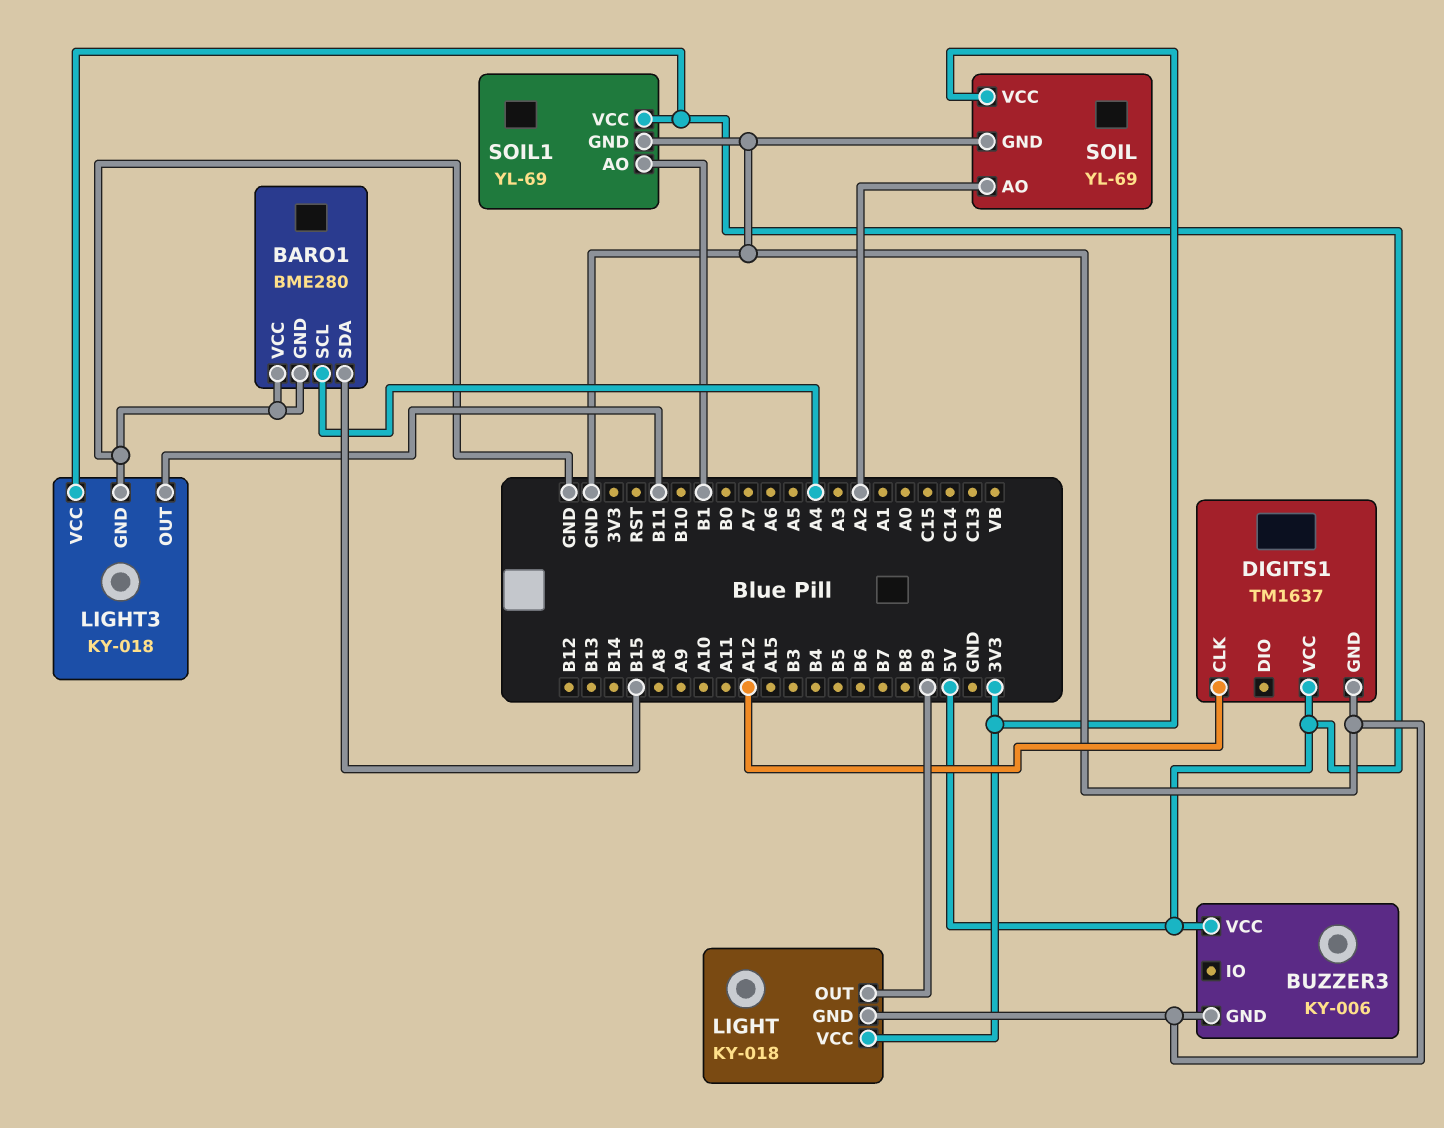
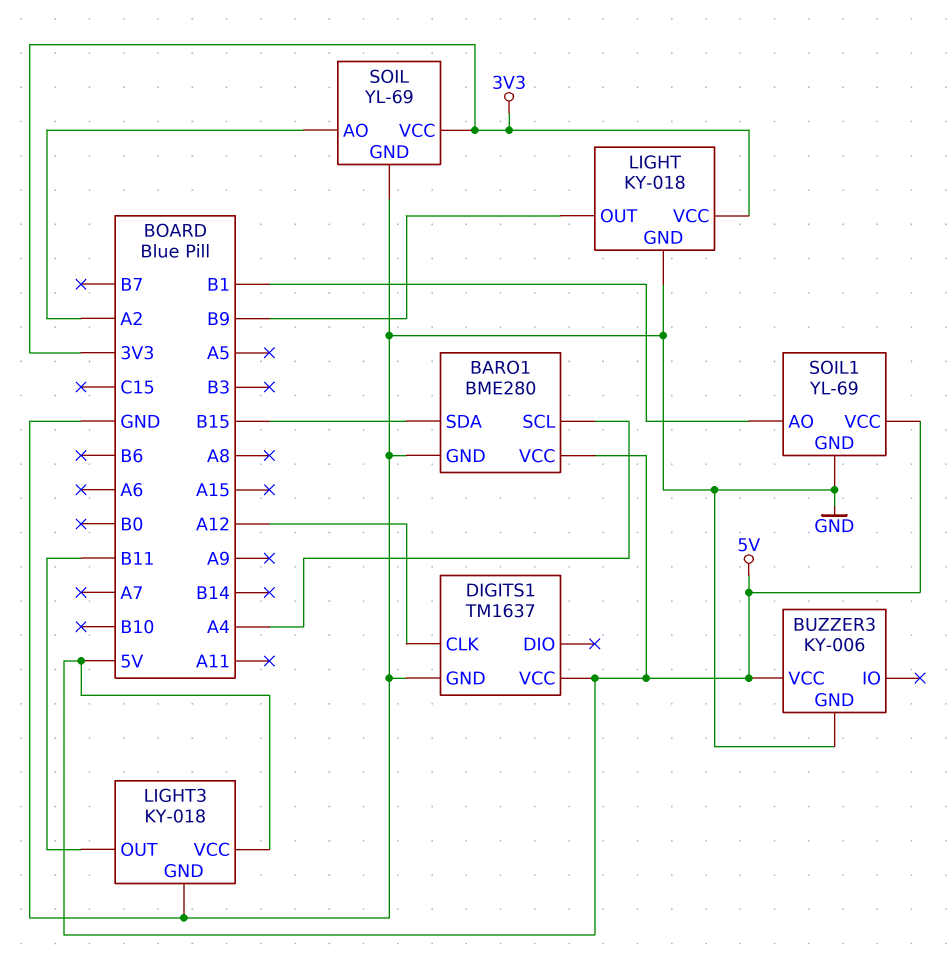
BARO1 pin VCC: GND -> 5V

